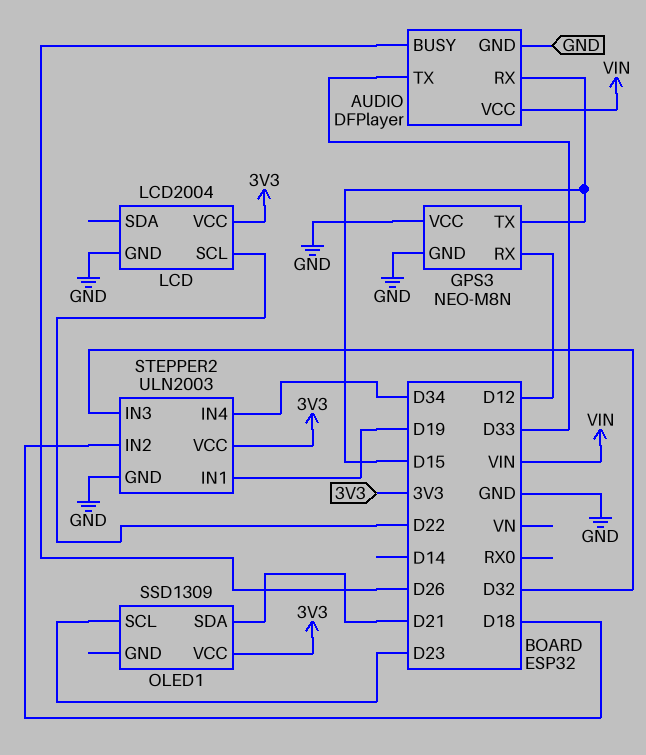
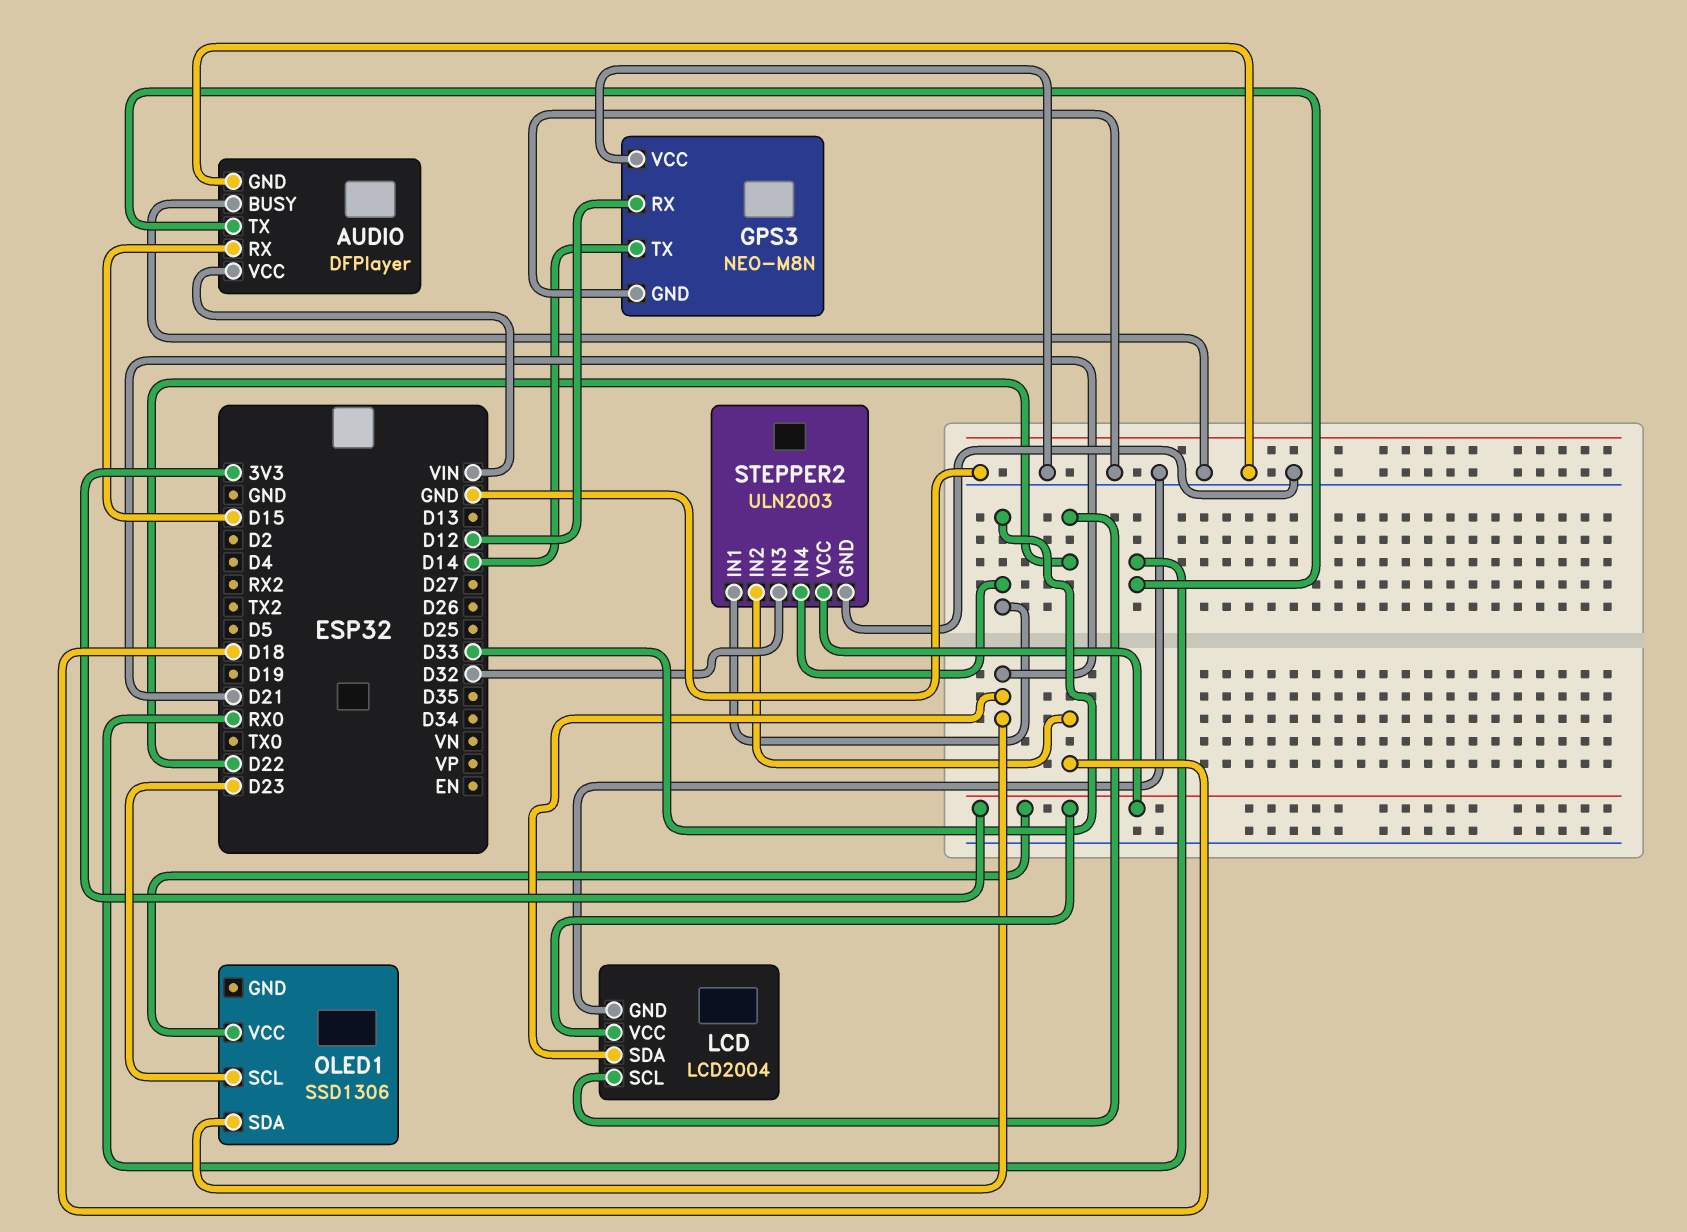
AUDIO pin BUSY: D26 -> GND
AUDIO pin TX: D33 -> RX0
GPS3 pin TX: D15 -> D14
LCD pin SDA: none -> D21
OLED1: SSD1309 -> SSD1306
STEPPER2 pin IN1: D19 -> D33
STEPPER2 pin IN4: D34 -> D33

